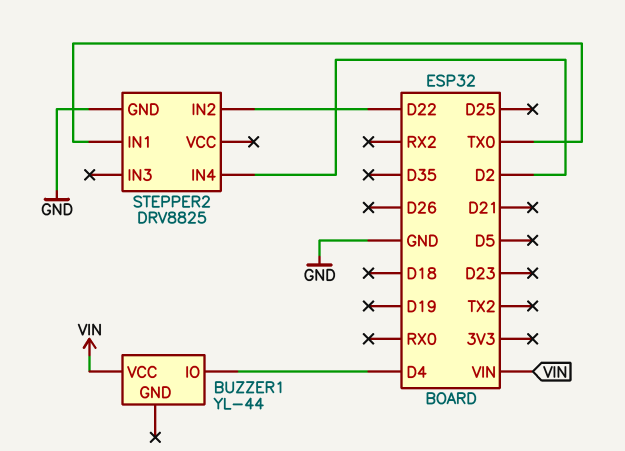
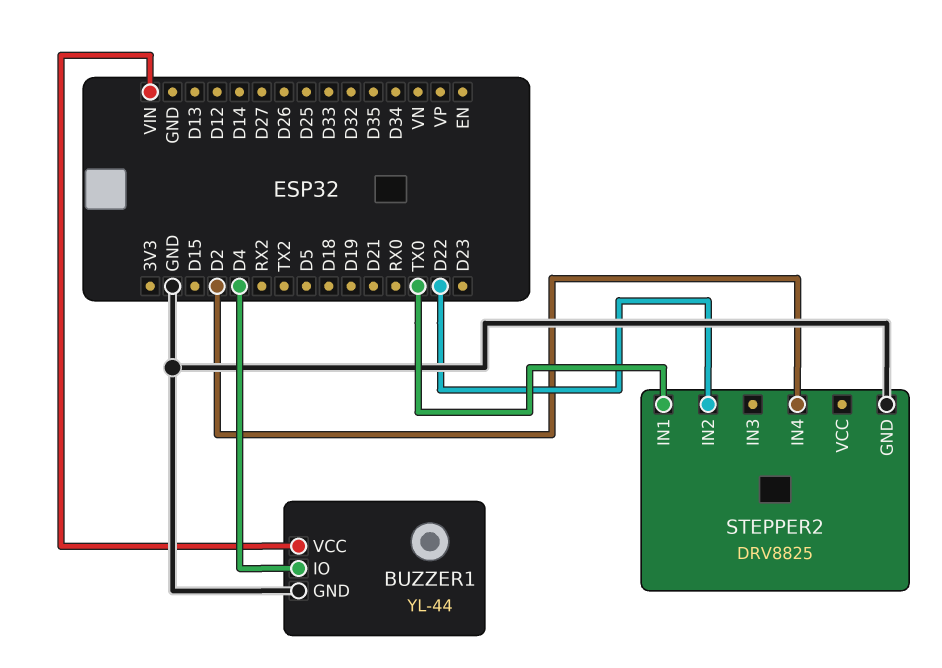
BUZZER1 pin GND: none -> GND

